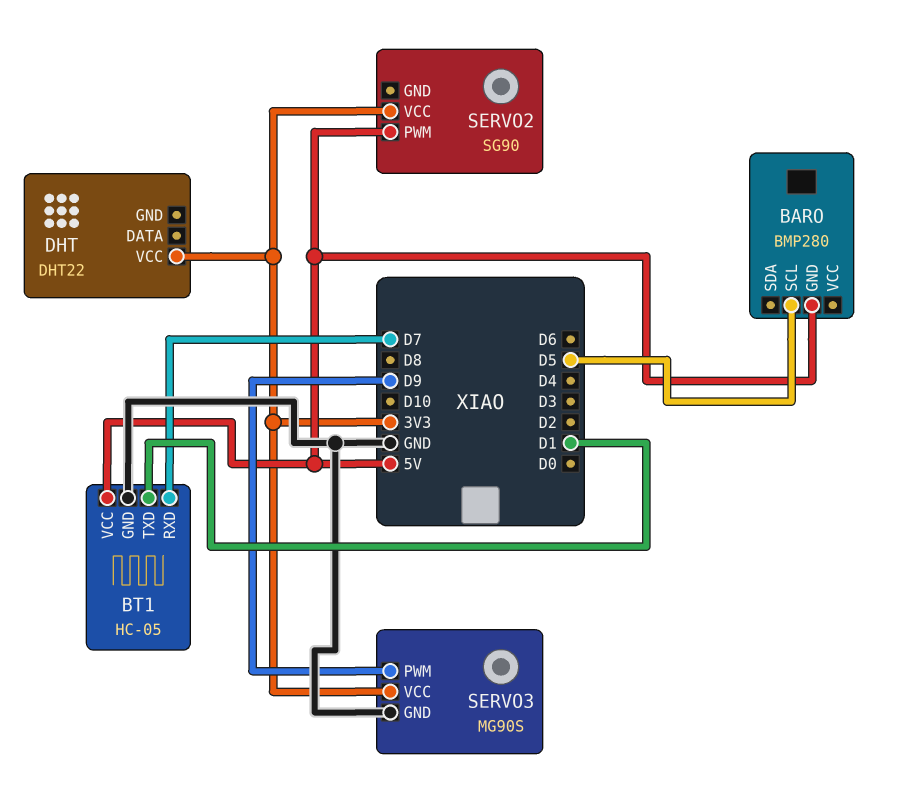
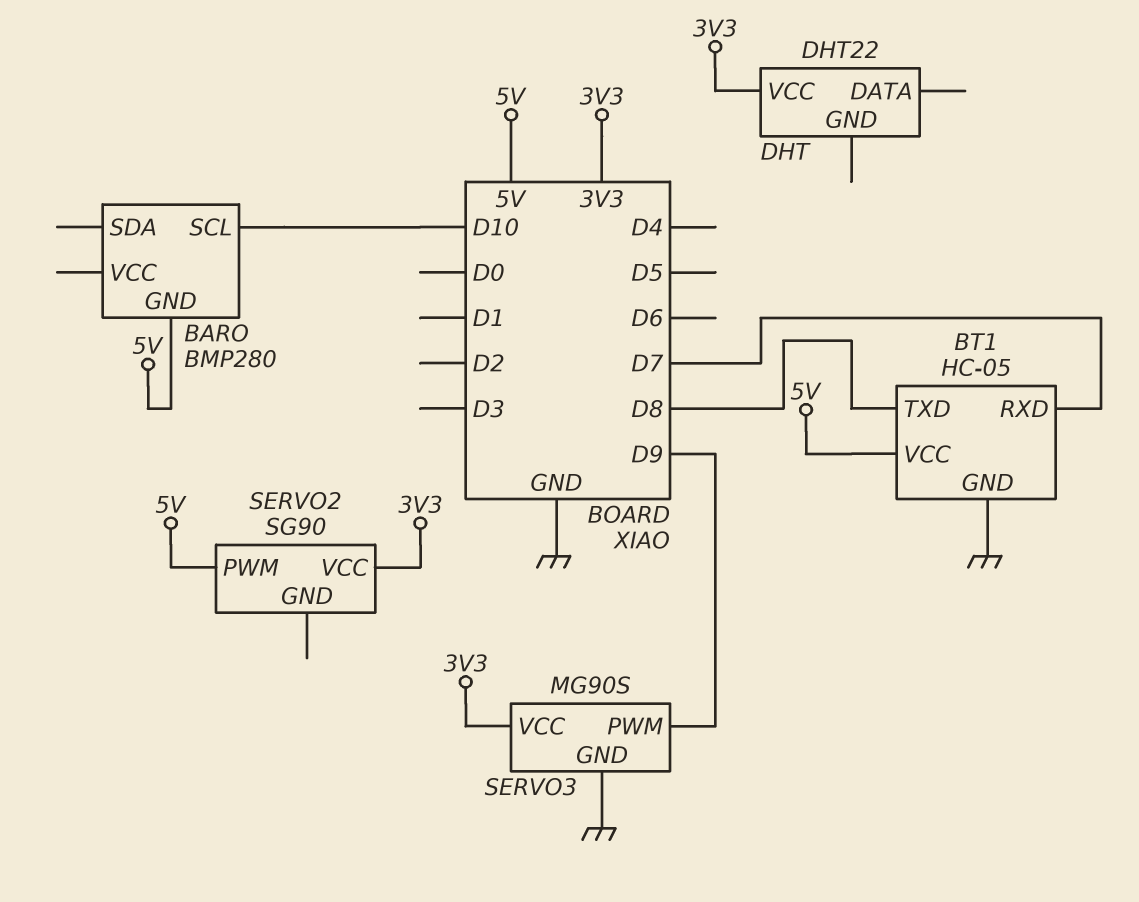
BARO pin SCL: D5 -> D10
BT1 pin TXD: D1 -> D8

